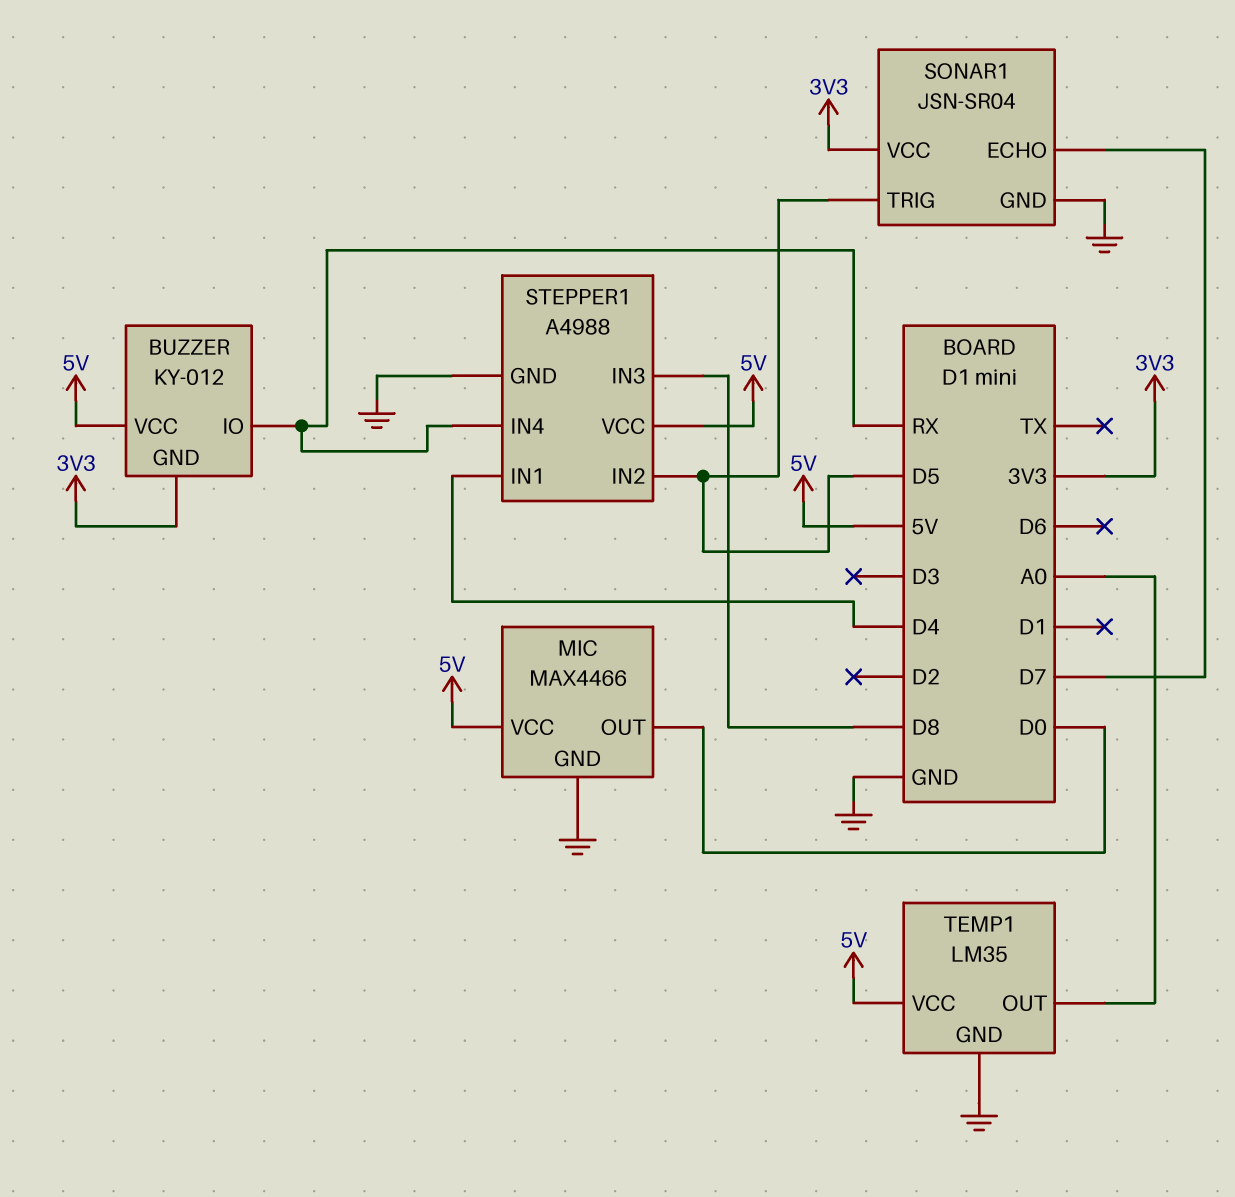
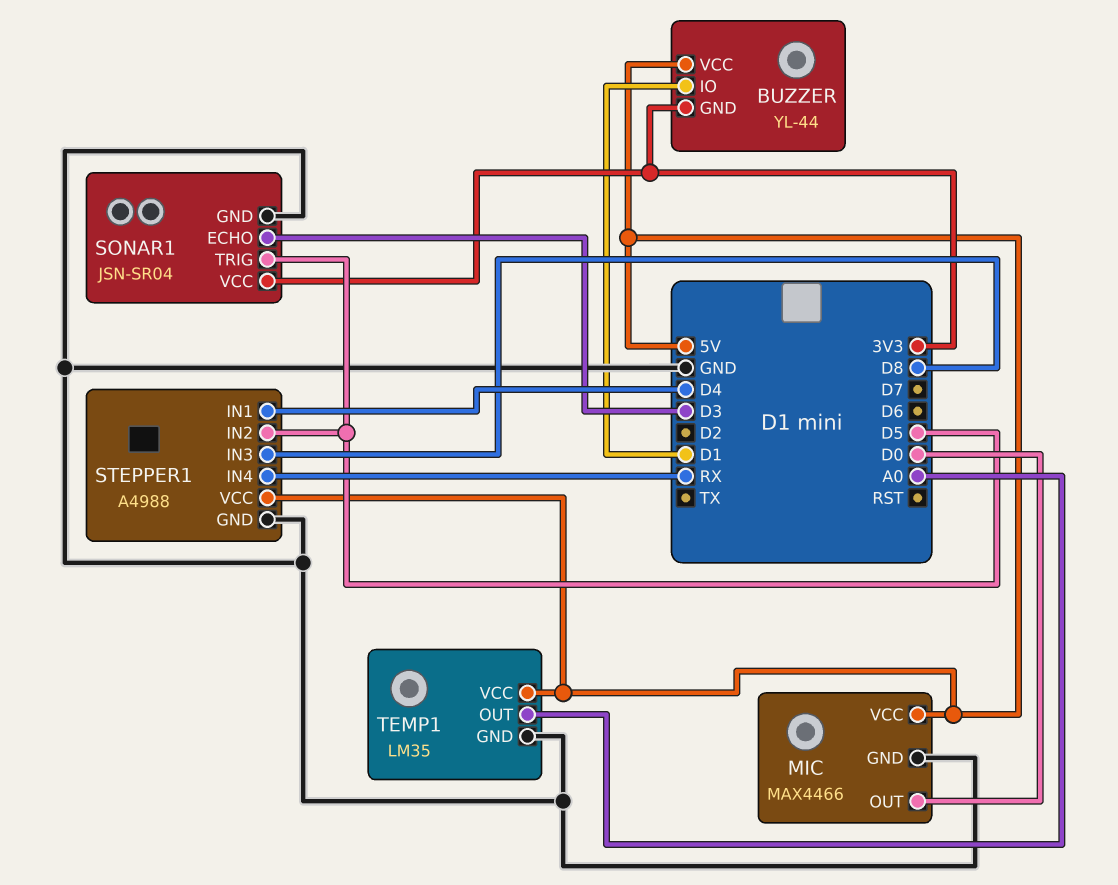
BUZZER: KY-012 -> YL-44
BUZZER pin IO: RX -> D1
SONAR1 pin ECHO: D7 -> D3

